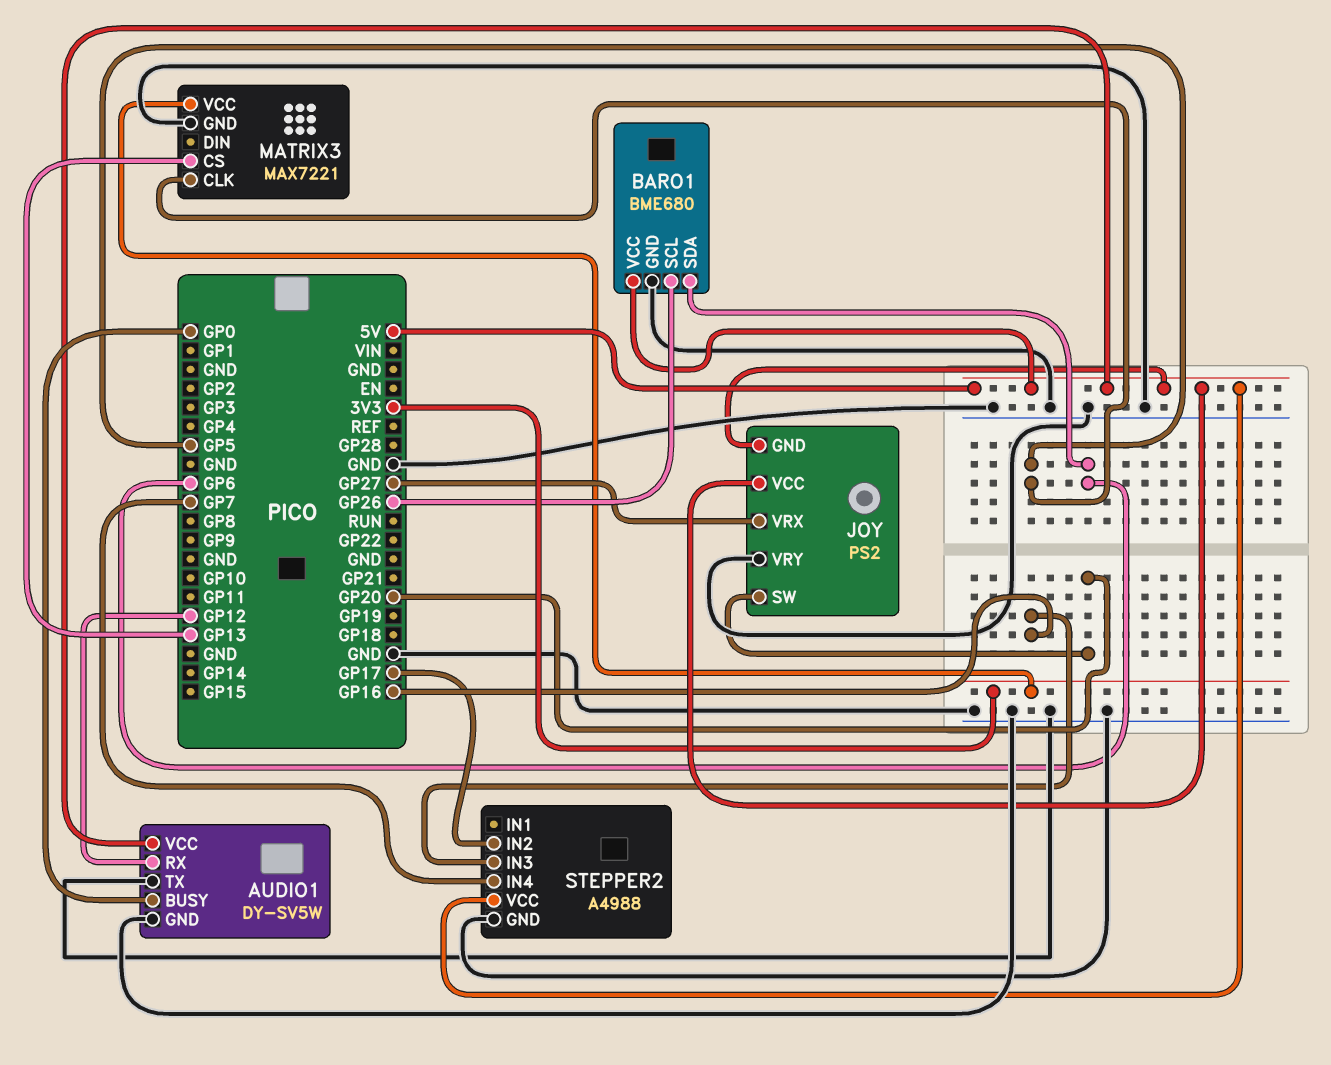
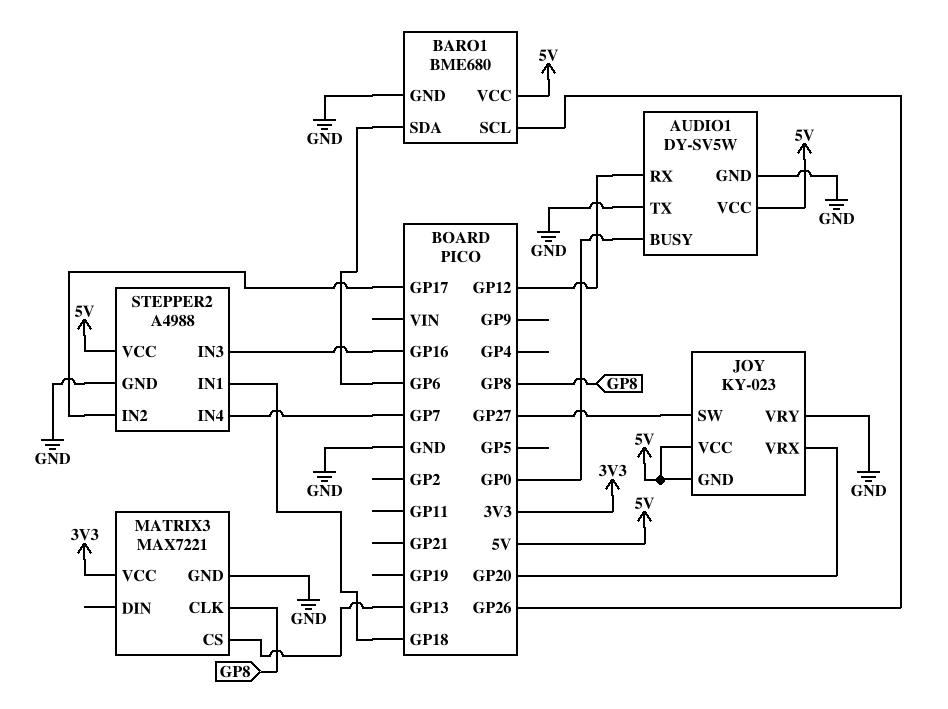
JOY: PS2 -> KY-023
JOY pin SW: GP20 -> GP27
JOY pin VRX: GP27 -> GP20
MATRIX3 pin CLK: GP5 -> GP8
STEPPER2 pin IN1: none -> GP18

